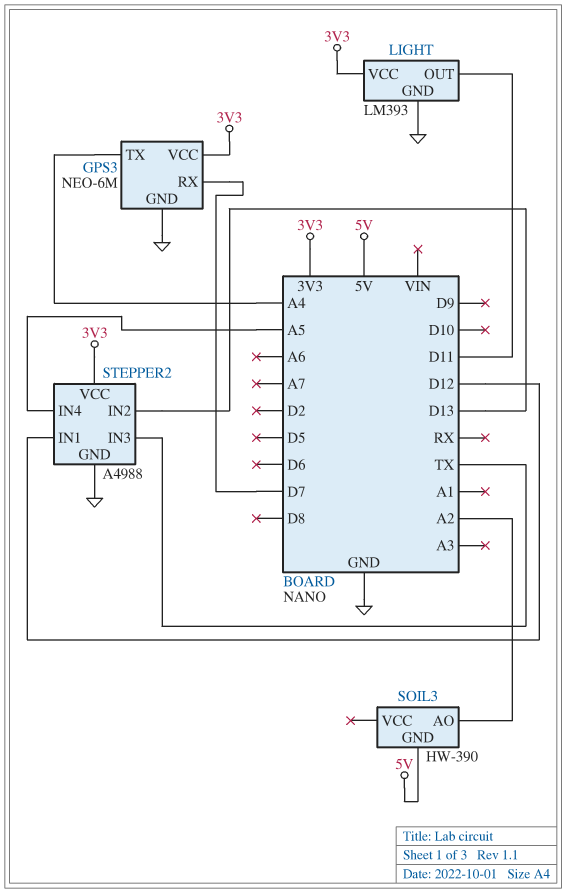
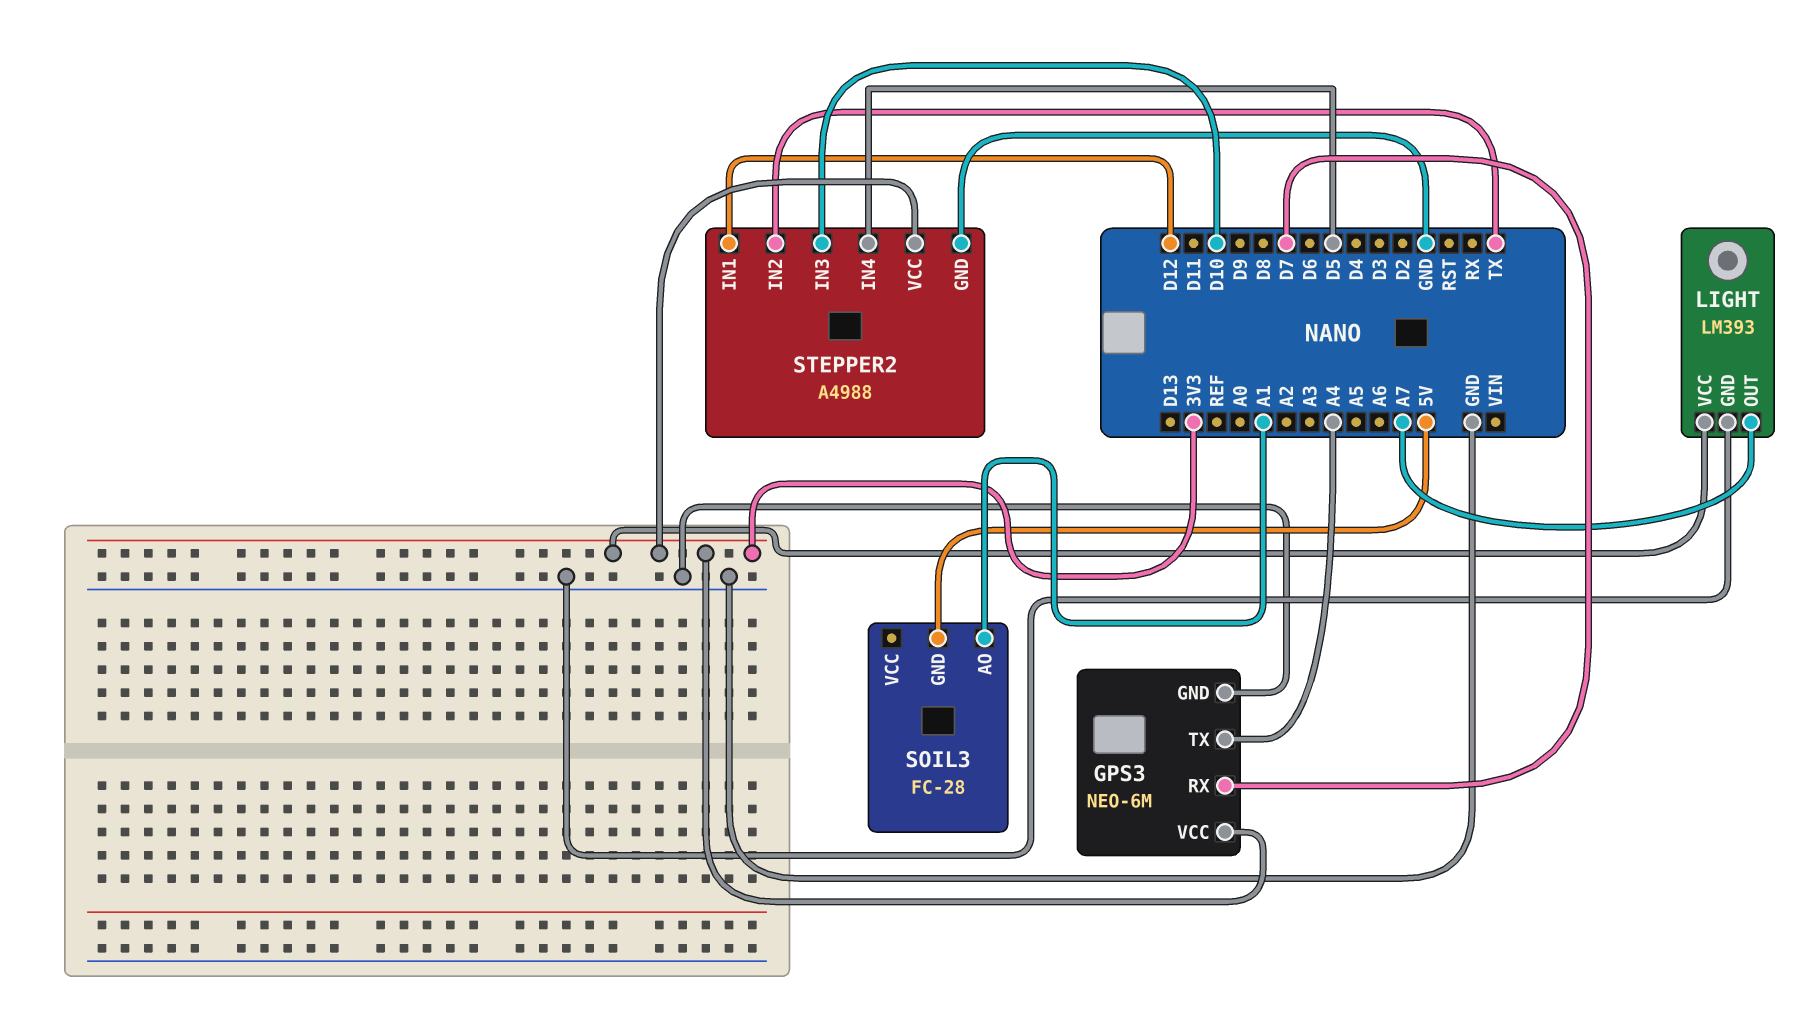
LIGHT pin OUT: D11 -> A7
SOIL3: HW-390 -> FC-28
SOIL3 pin AO: A2 -> A1
STEPPER2 pin IN2: D13 -> TX
STEPPER2 pin IN3: TX -> D10
STEPPER2 pin IN4: A5 -> D5

